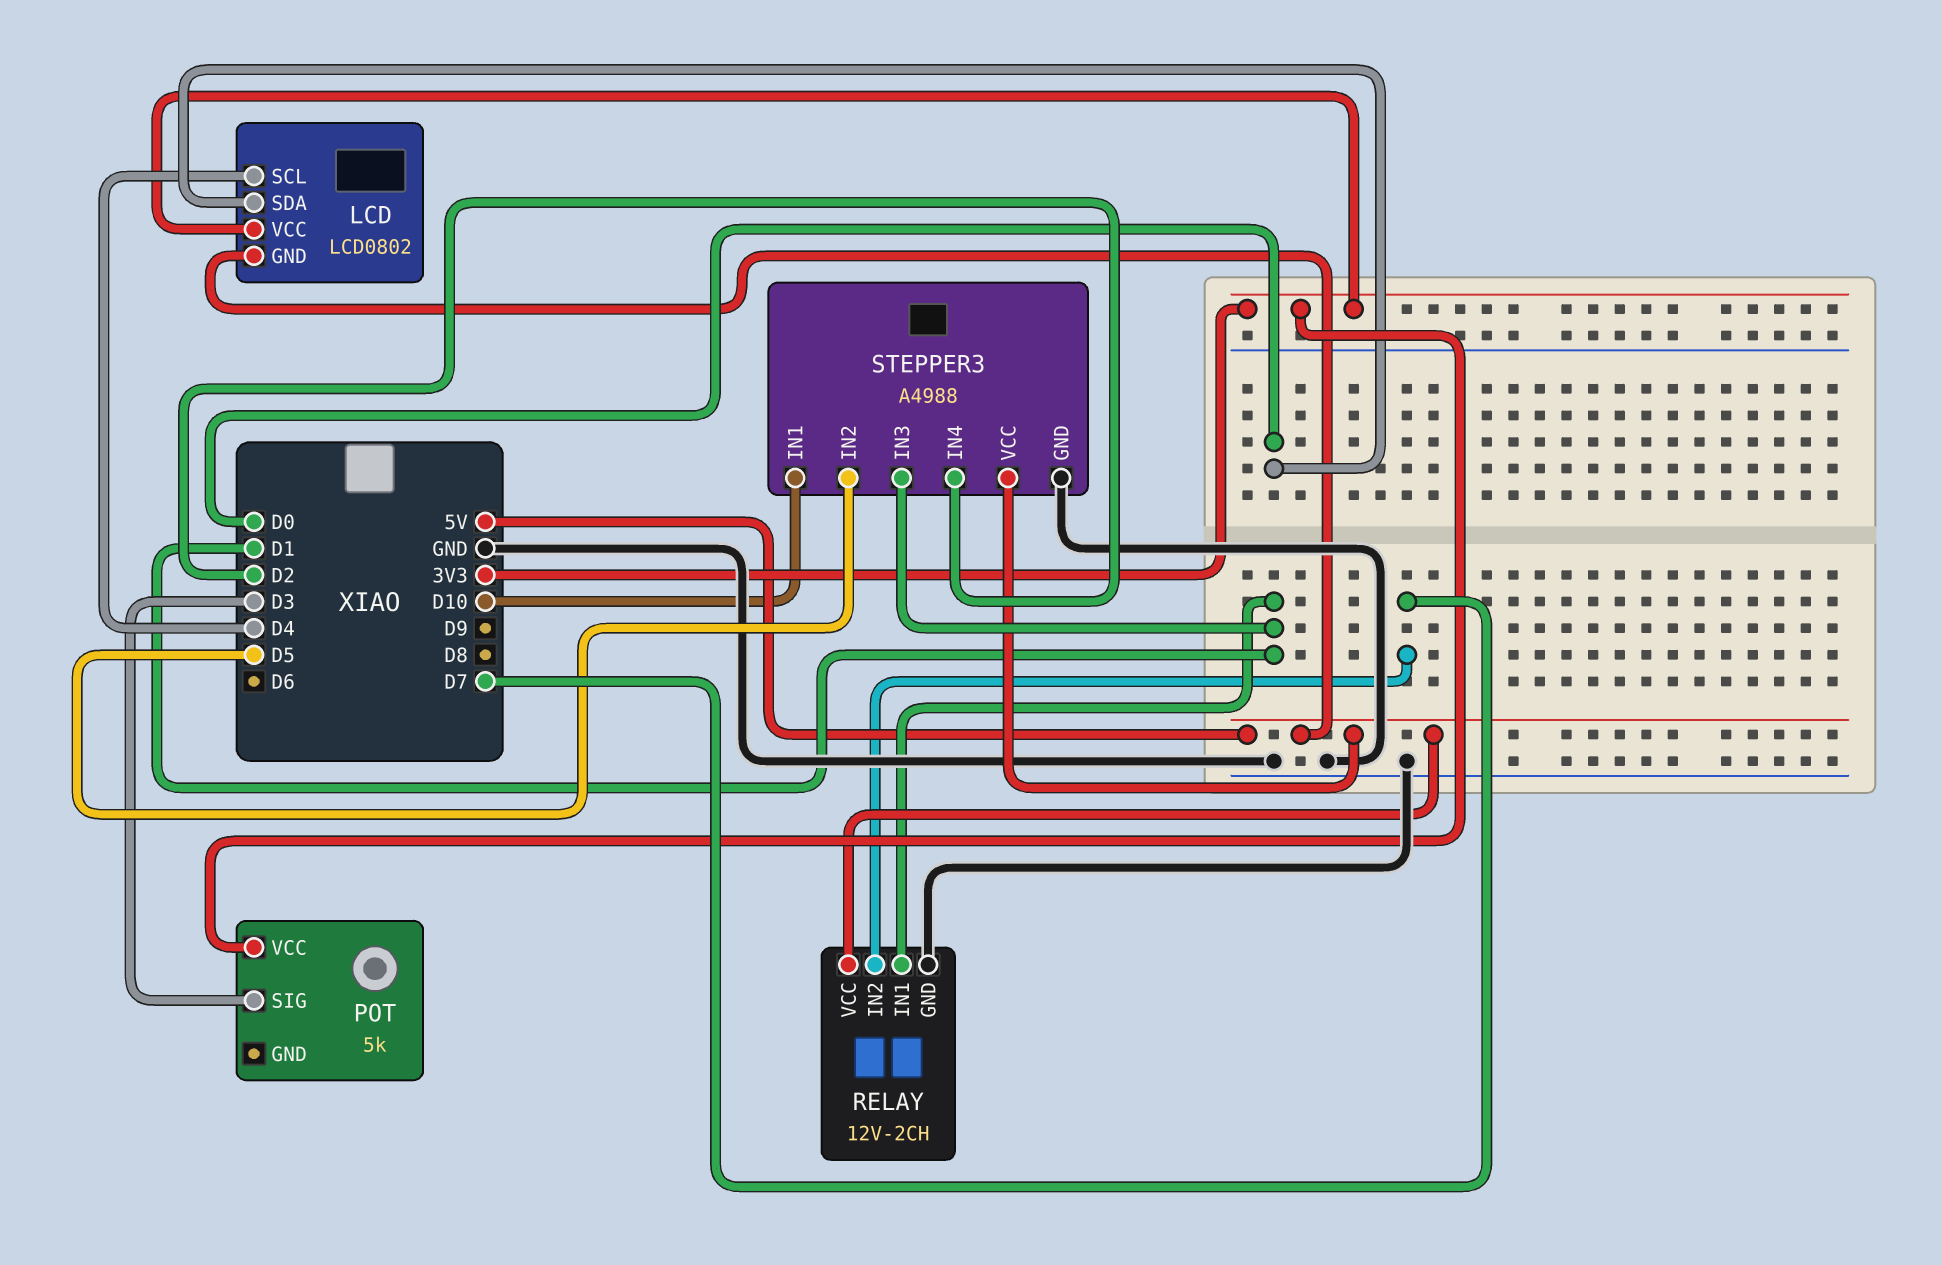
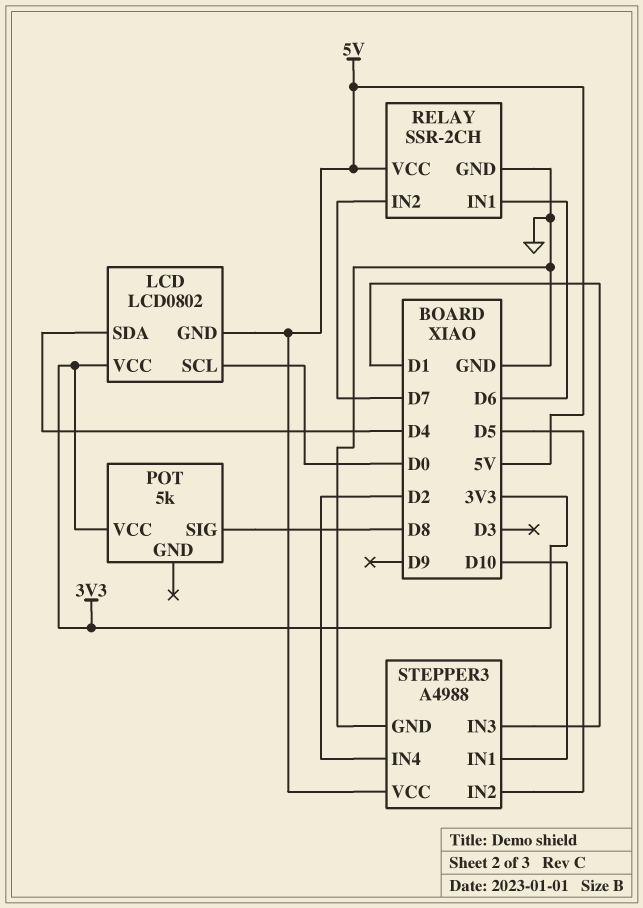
LCD pin SCL: D4 -> D0
LCD pin SDA: D0 -> D4
POT pin SIG: D3 -> D8
RELAY: 12V-2CH -> SSR-2CH
RELAY pin IN1: D1 -> D6

